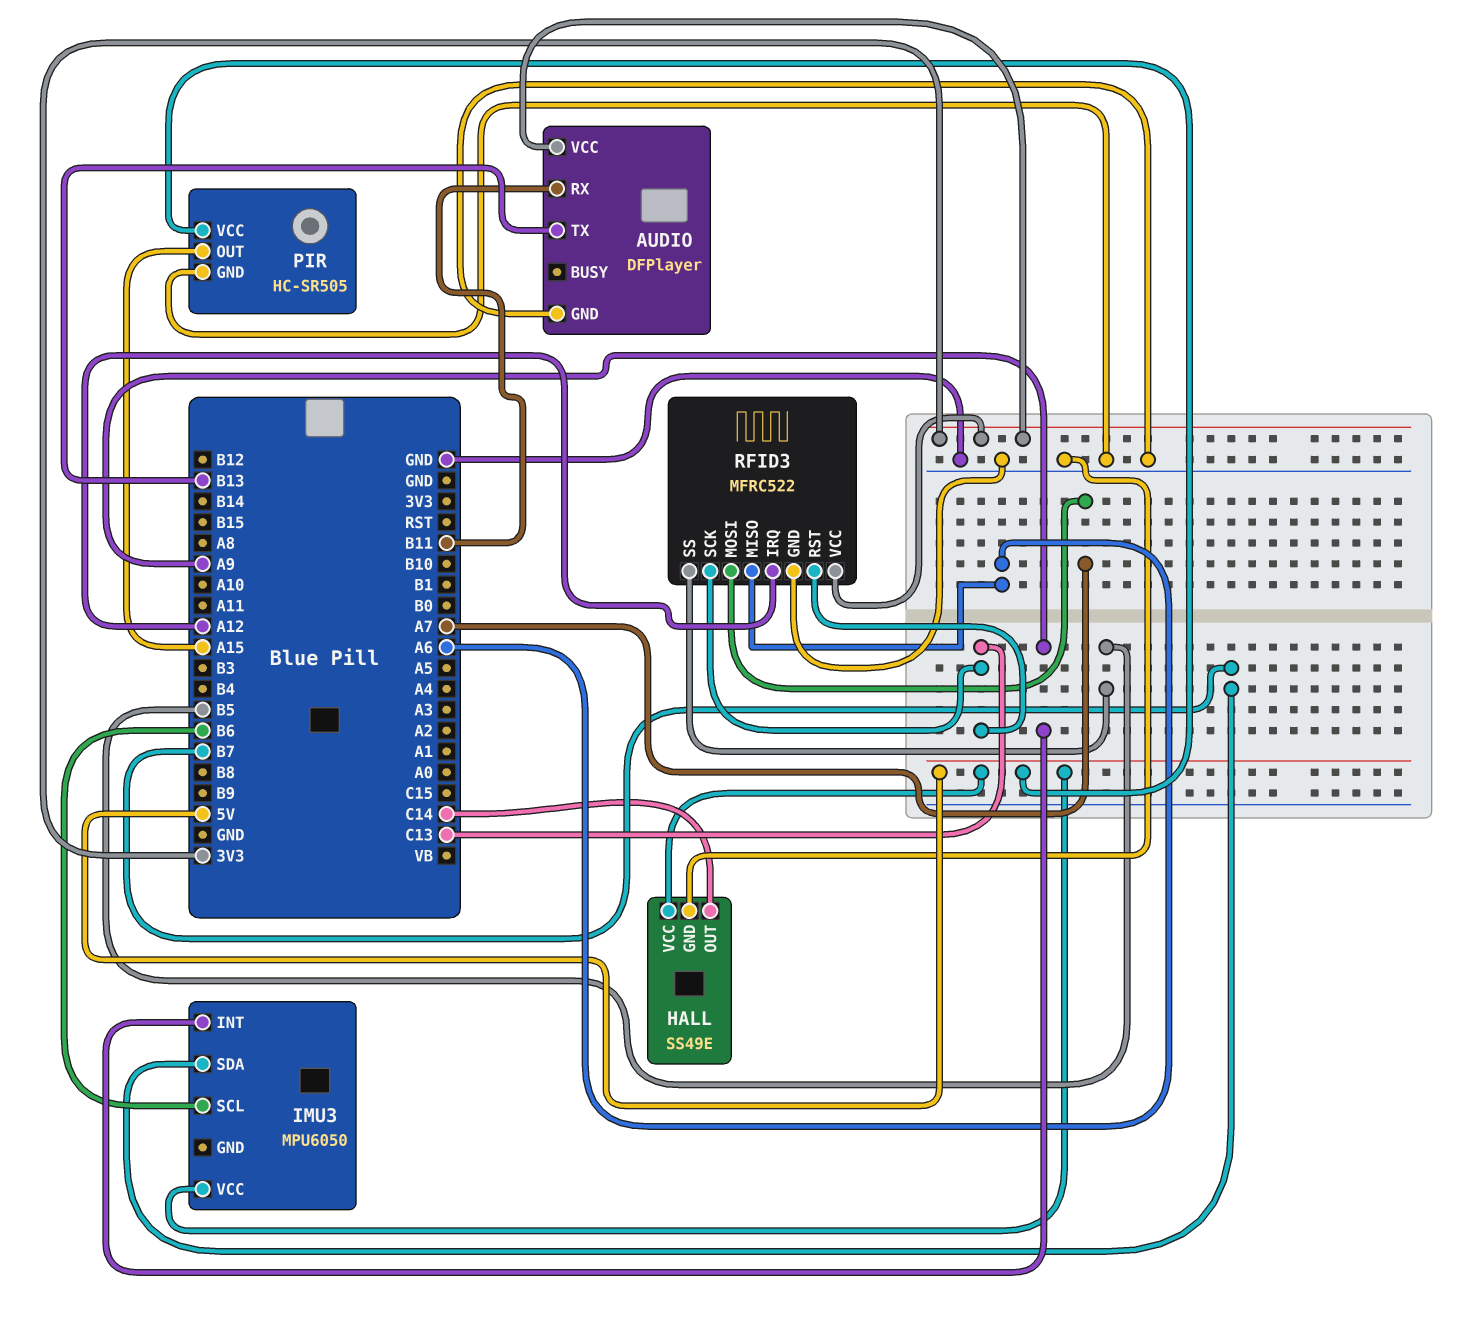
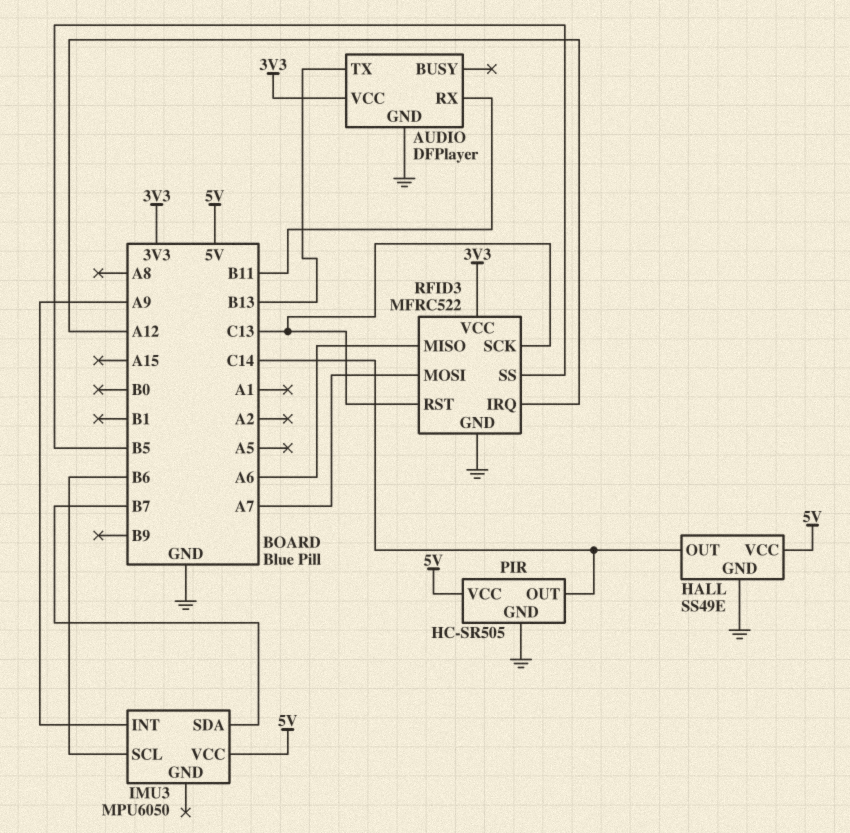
PIR pin OUT: A15 -> C14

